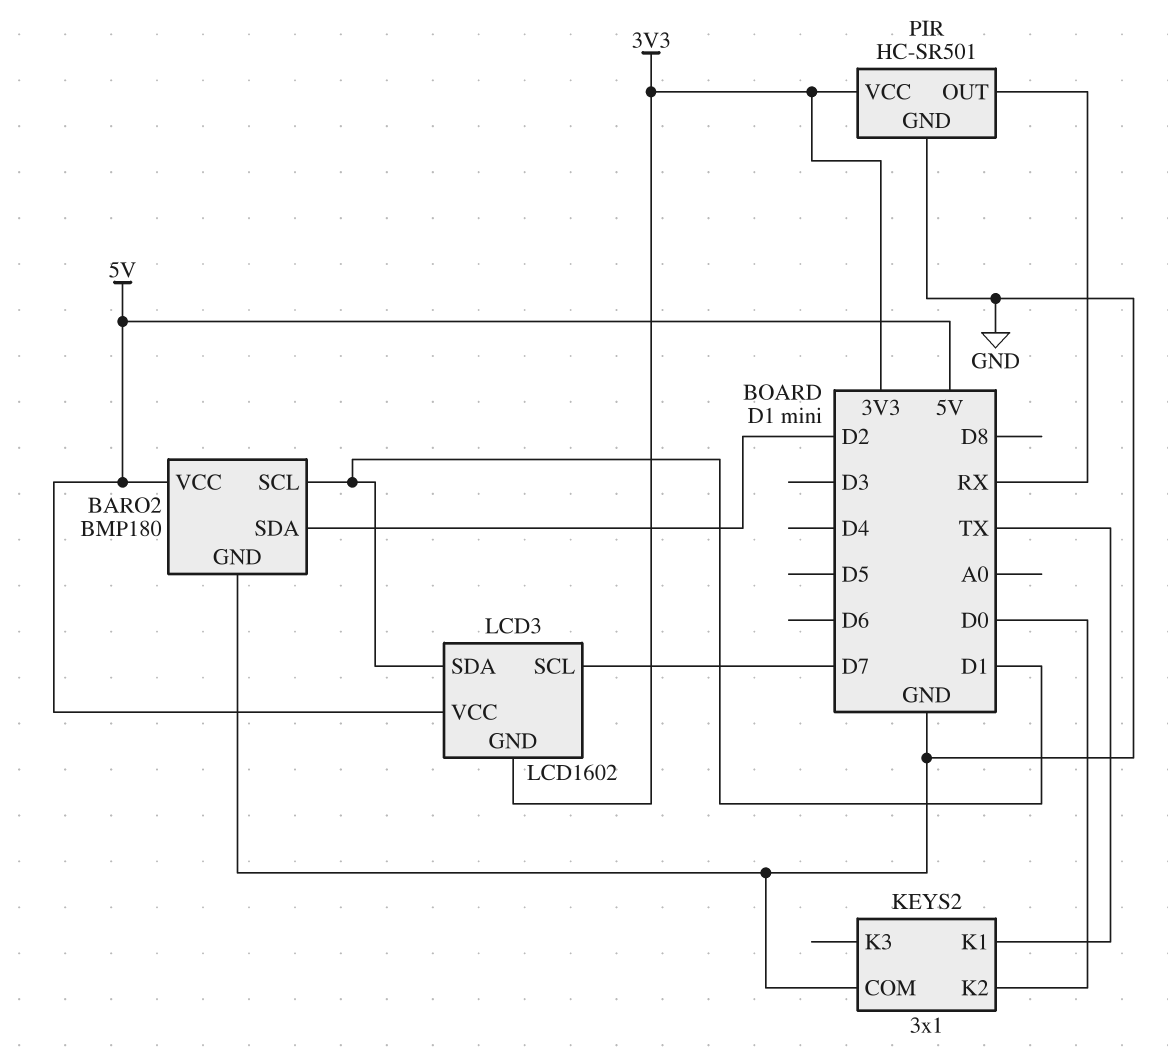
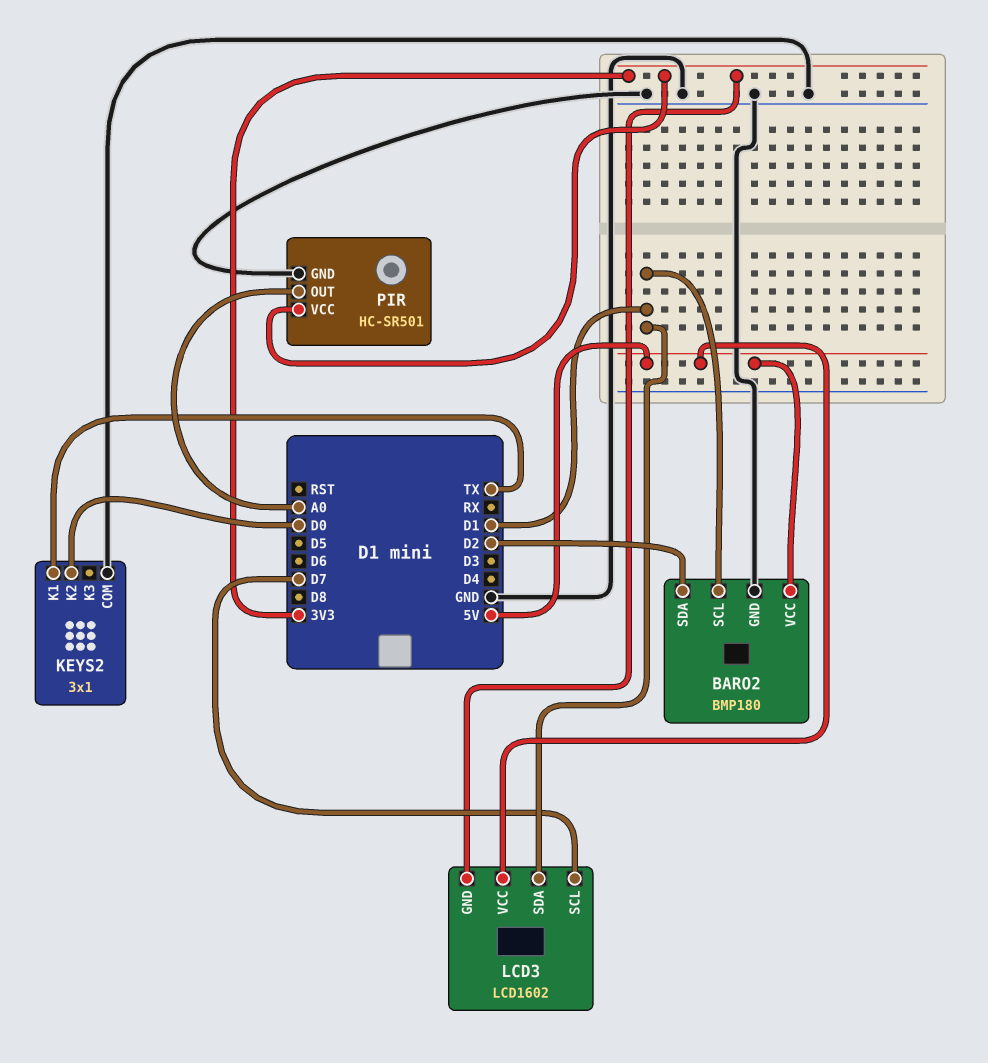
PIR pin OUT: RX -> A0

